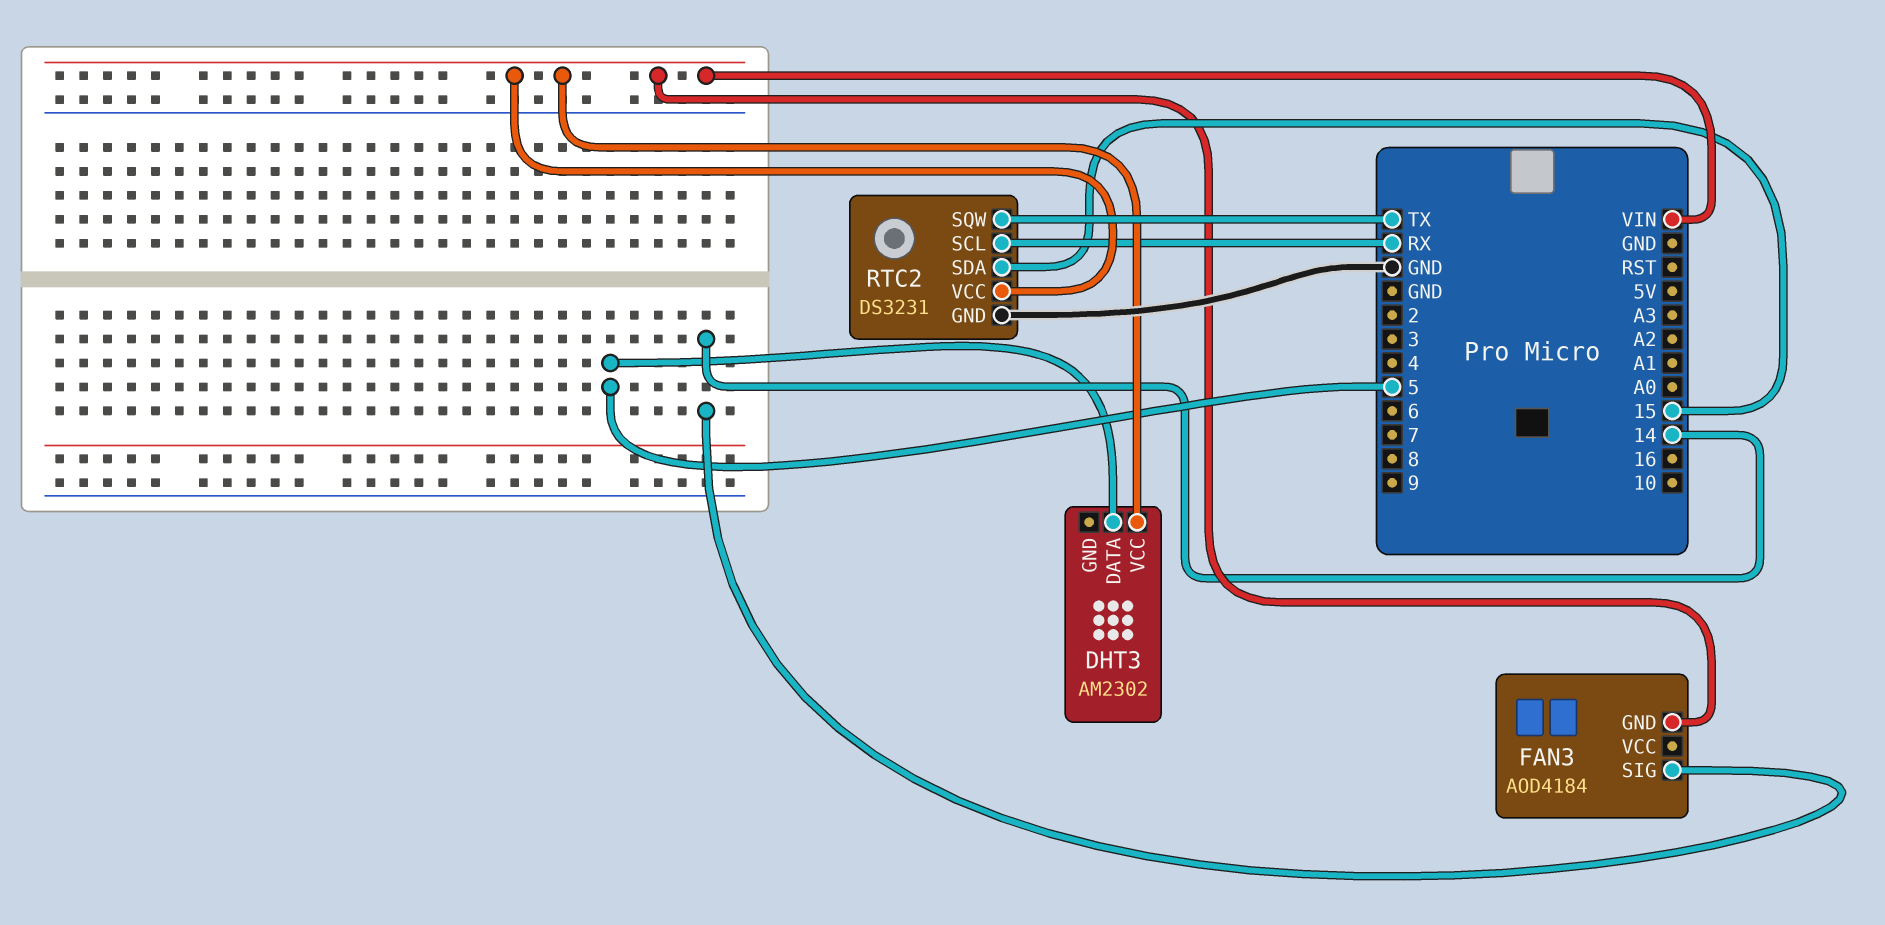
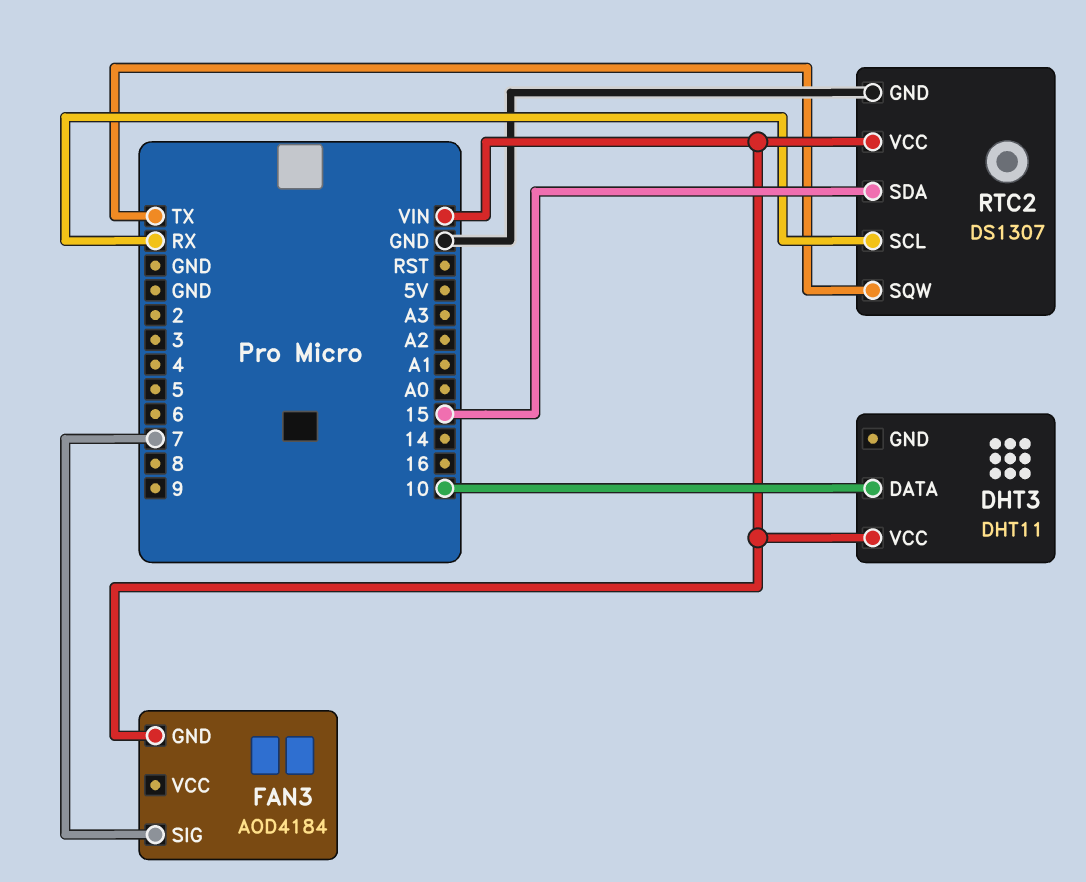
DHT3: AM2302 -> DHT11
DHT3 pin DATA: 5 -> 10
FAN3 pin SIG: 14 -> 7
RTC2: DS3231 -> DS1307

